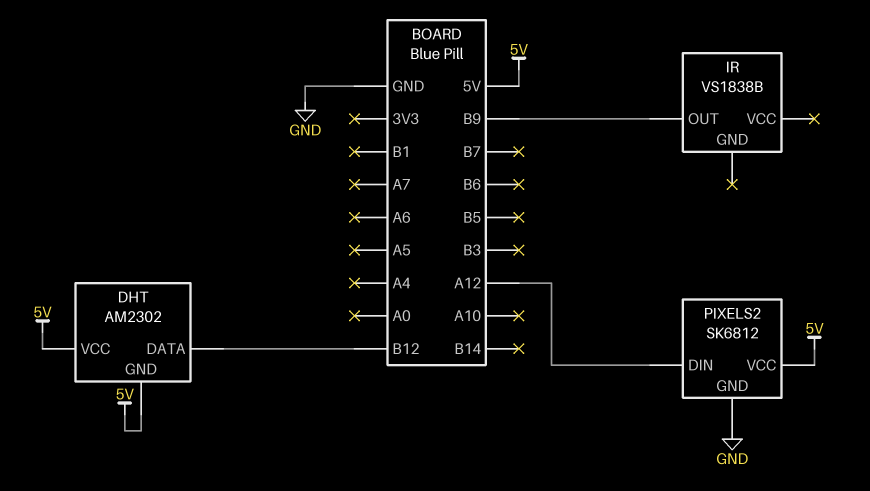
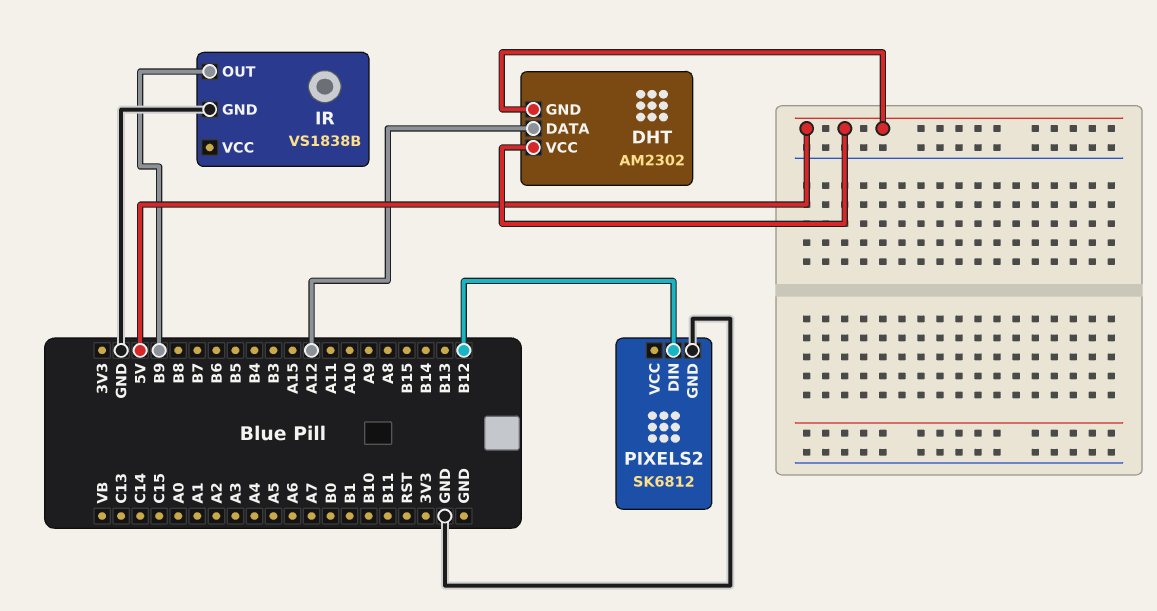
DHT pin DATA: B12 -> A12
IR pin GND: none -> GND
PIXELS2 pin DIN: A12 -> B12
PIXELS2 pin VCC: 5V -> none

